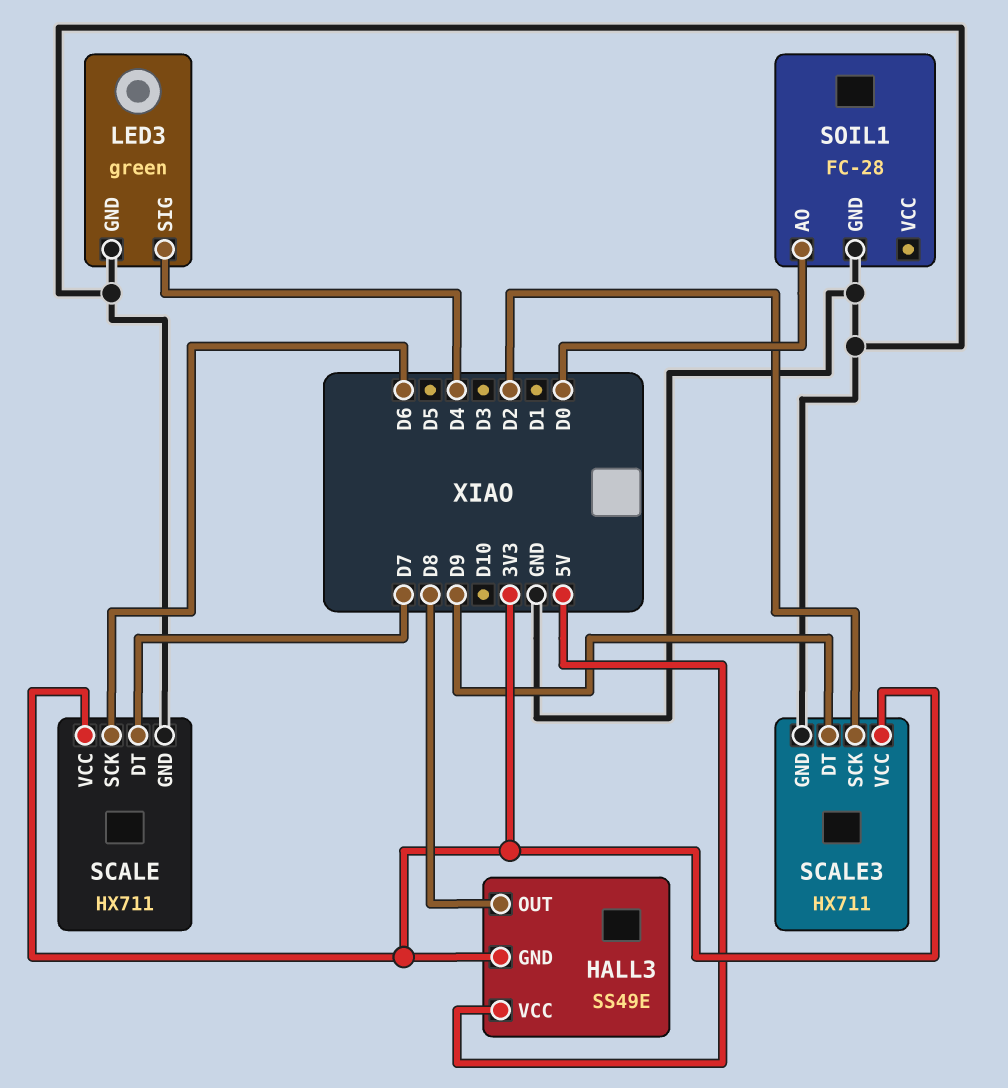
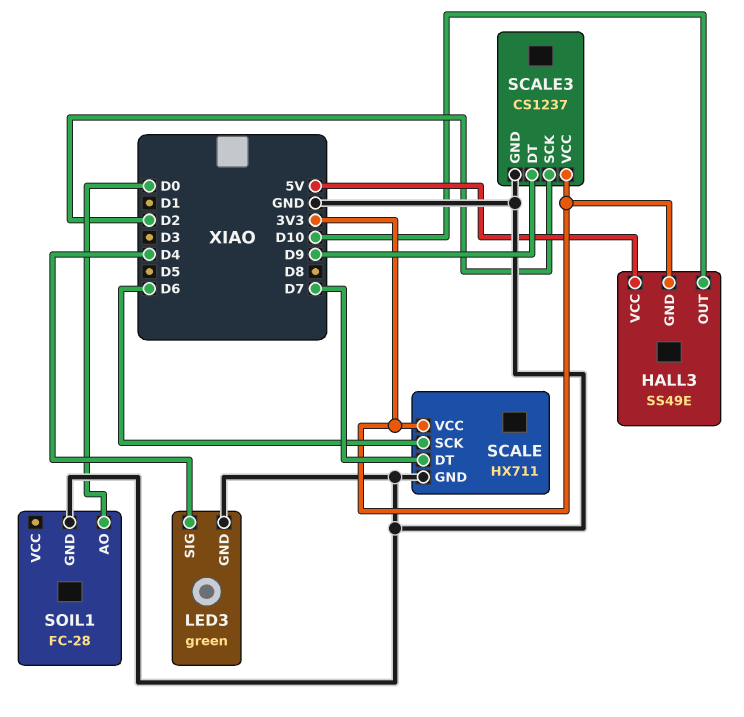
HALL3 pin OUT: D8 -> D10
SCALE3: HX711 -> CS1237

